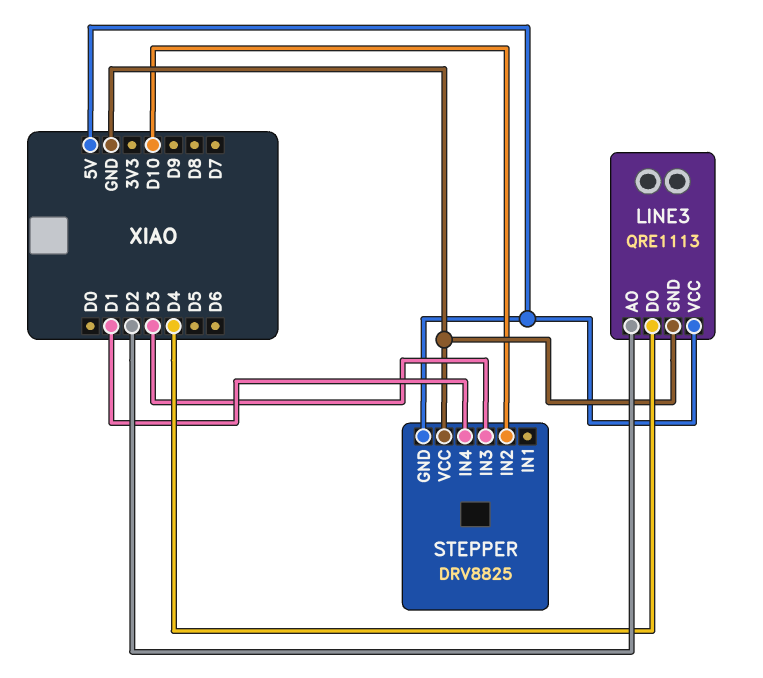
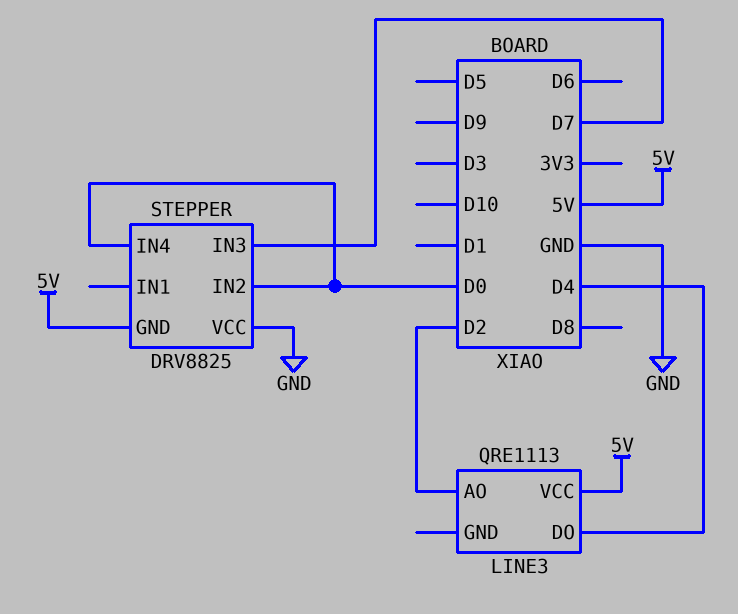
LINE3 pin GND: GND -> none
STEPPER pin IN2: D10 -> D0
STEPPER pin IN3: D3 -> D7
STEPPER pin IN4: D1 -> D0

